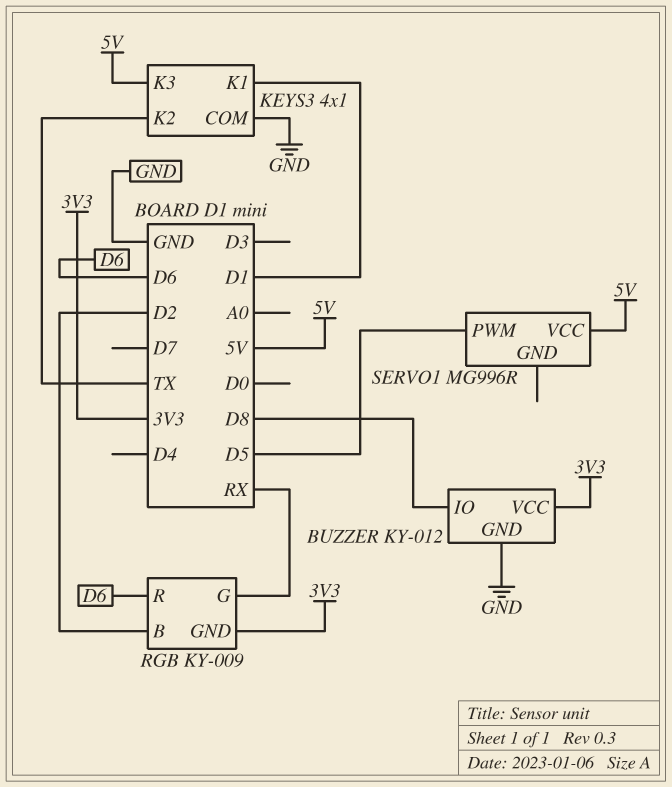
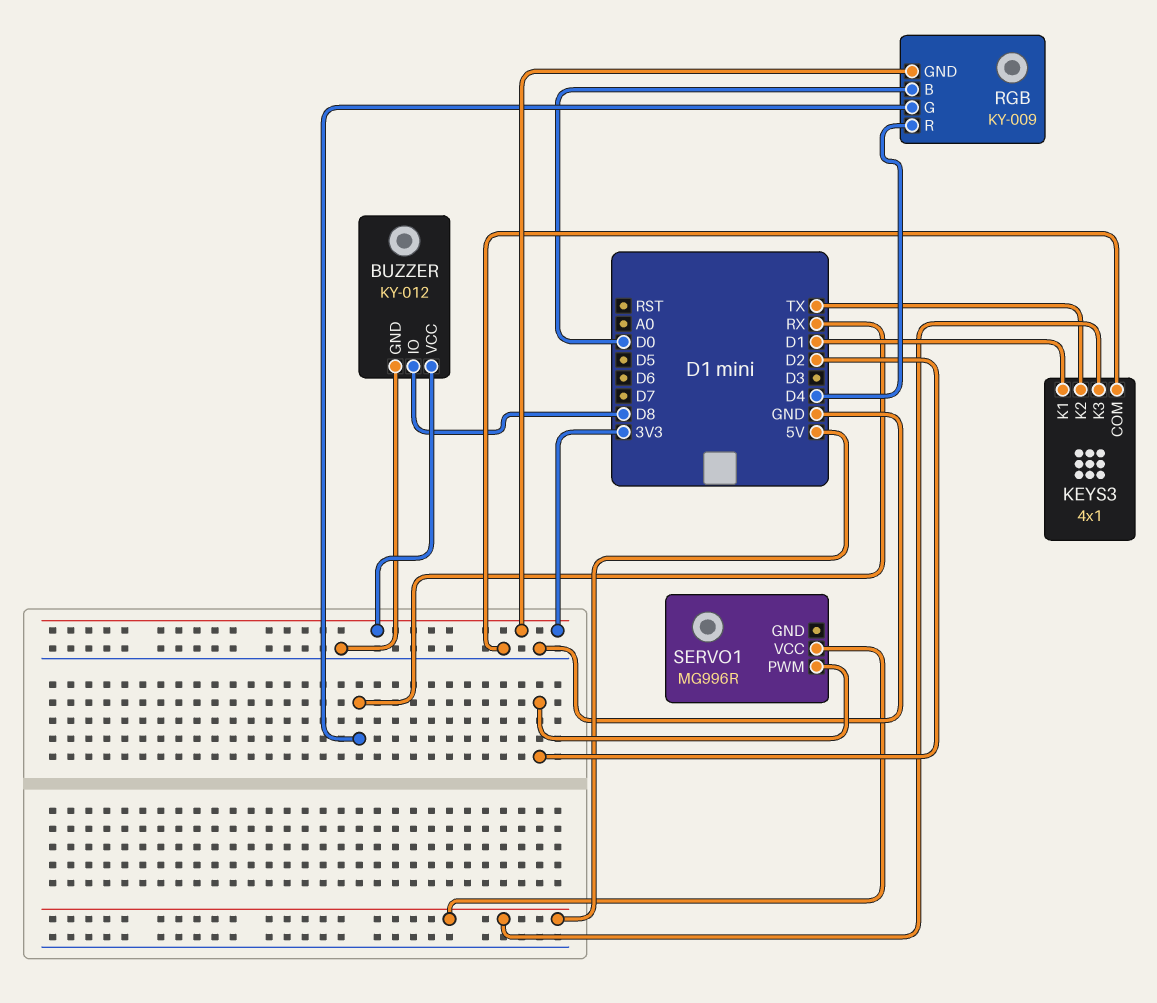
RGB pin B: D2 -> D0
RGB pin R: D6 -> D4
SERVO1 pin PWM: D5 -> D2

